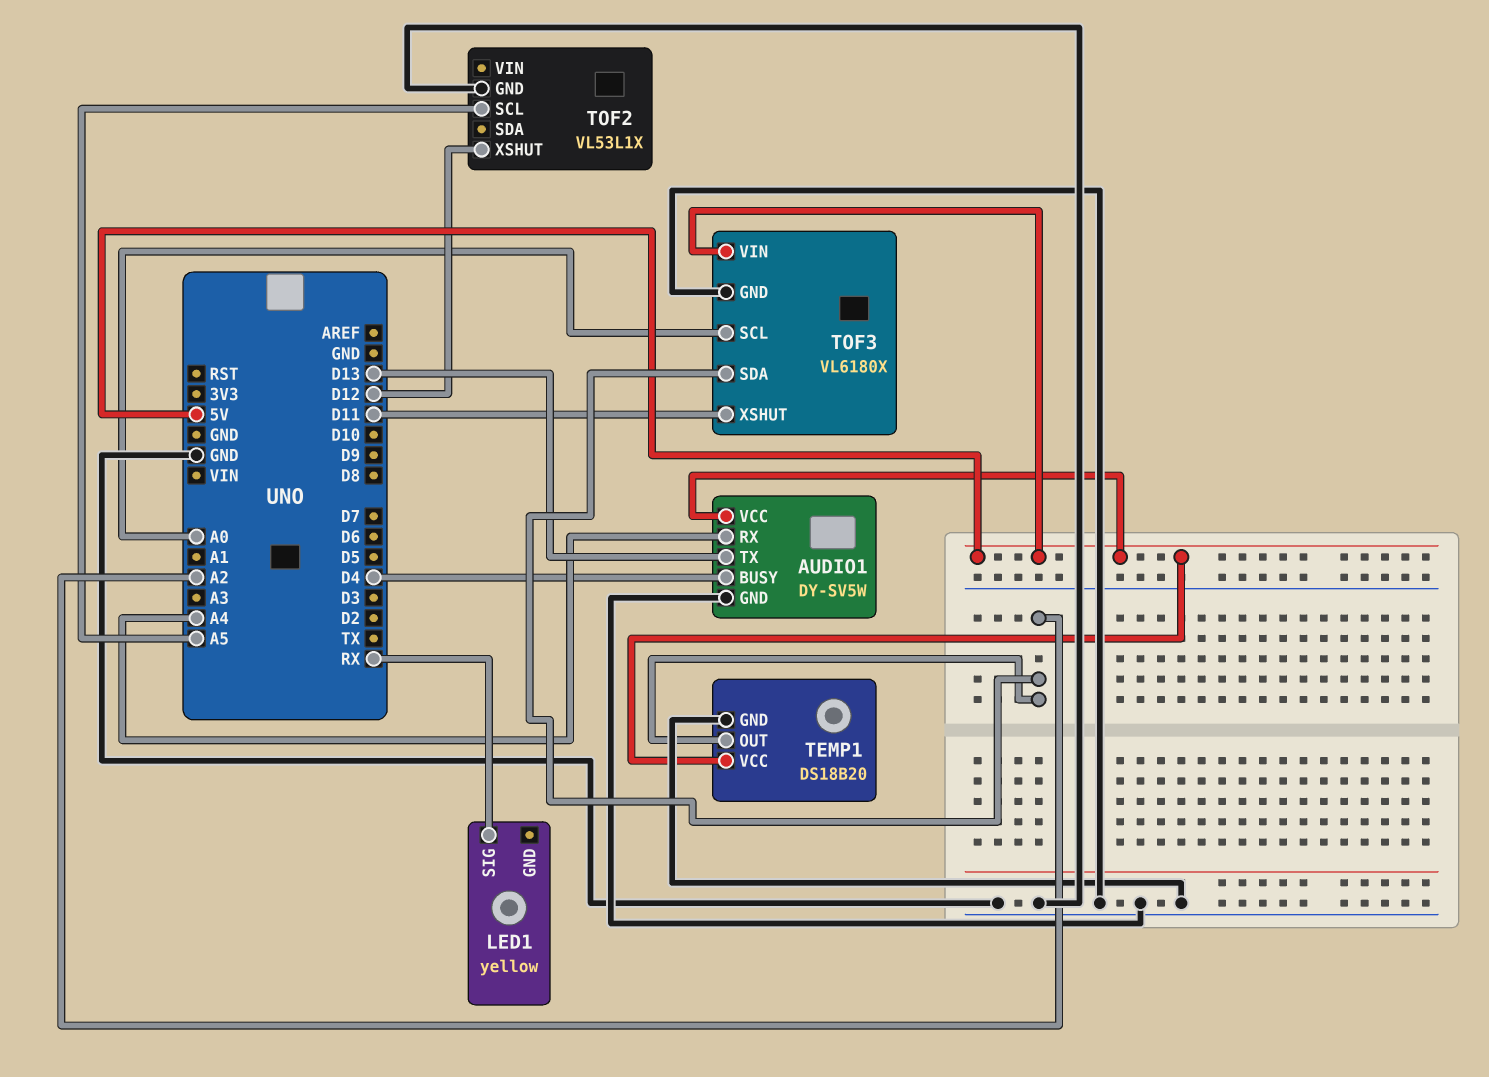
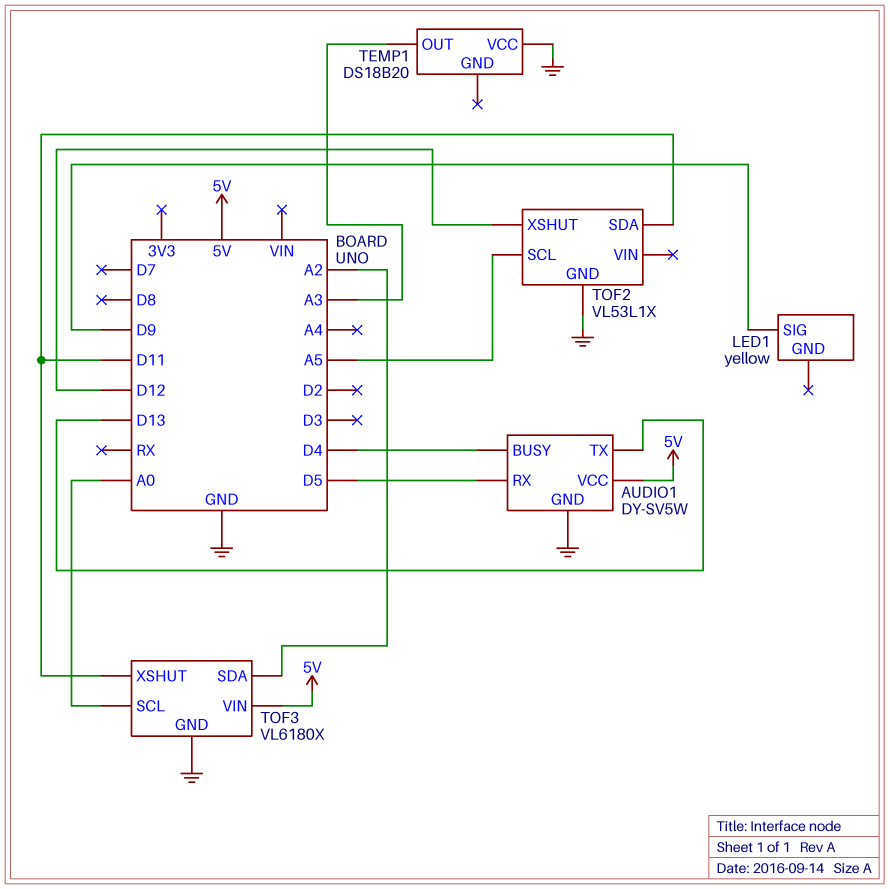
AUDIO1 pin RX: A4 -> D5
LED1 pin SIG: RX -> D9
TEMP1 pin GND: GND -> none
TEMP1 pin OUT: A2 -> A3
TEMP1 pin VCC: 5V -> GND
TOF2 pin SDA: none -> D11

